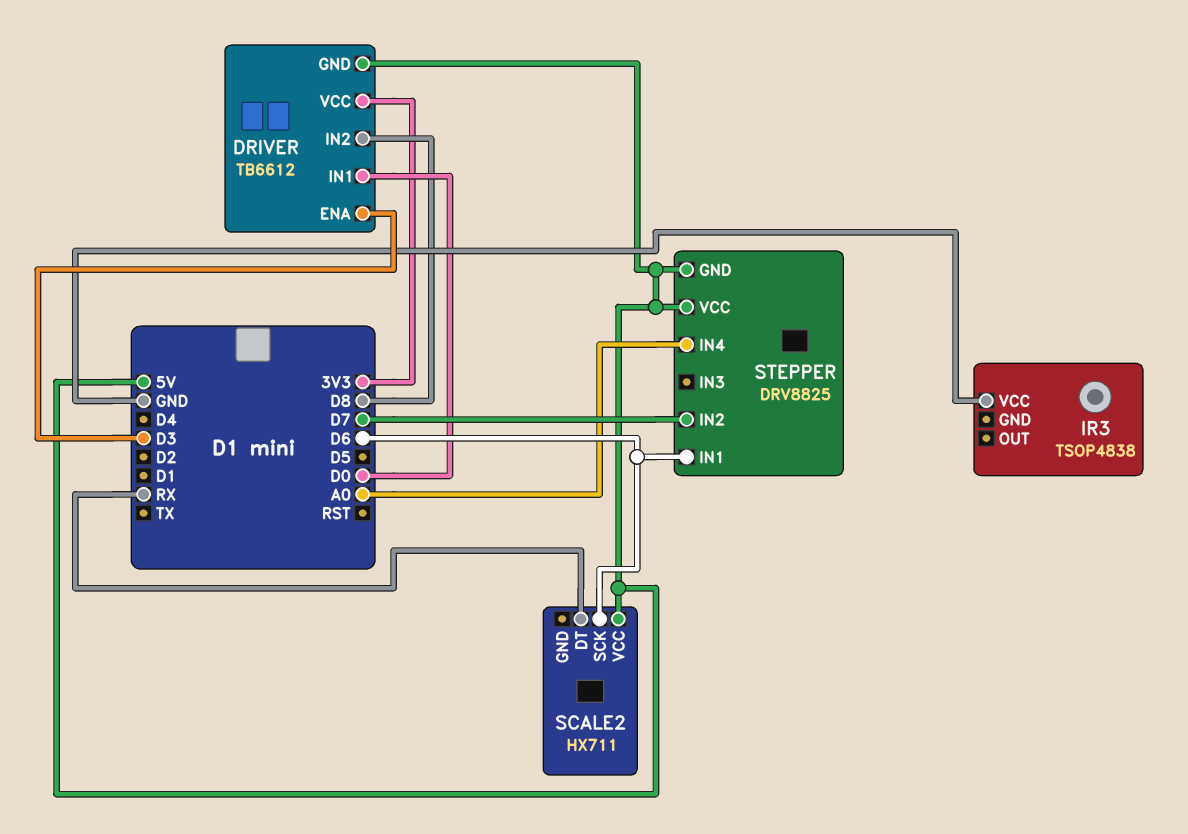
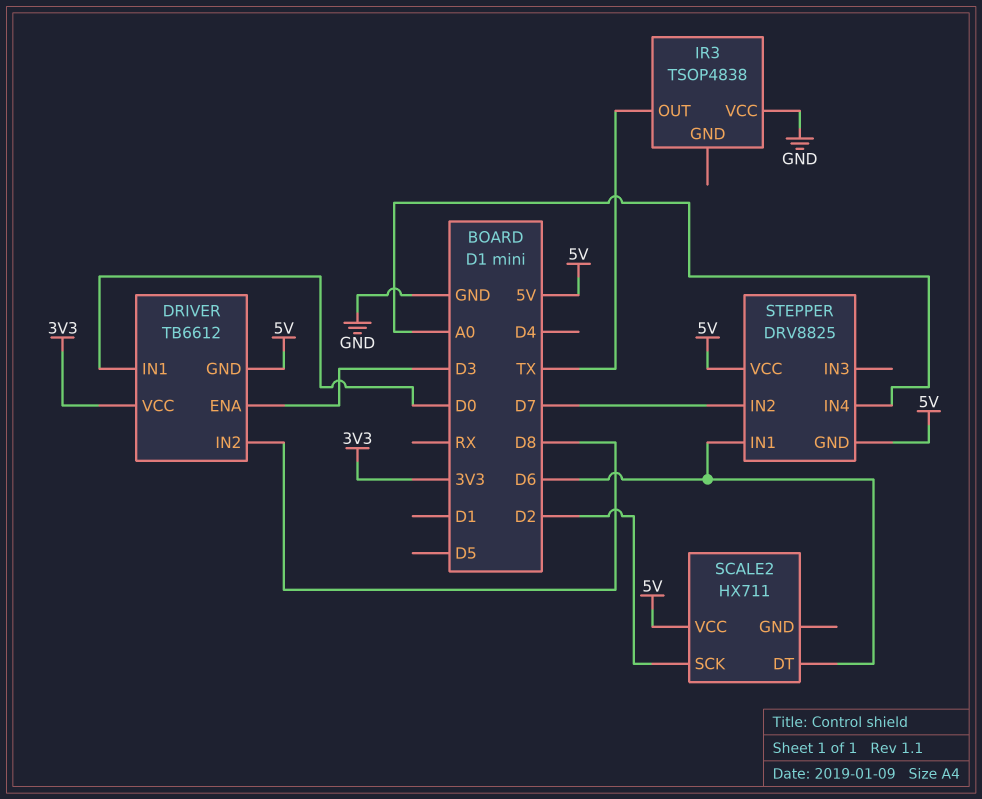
IR3 pin OUT: none -> TX
SCALE2 pin DT: RX -> D6
SCALE2 pin SCK: D6 -> D2

